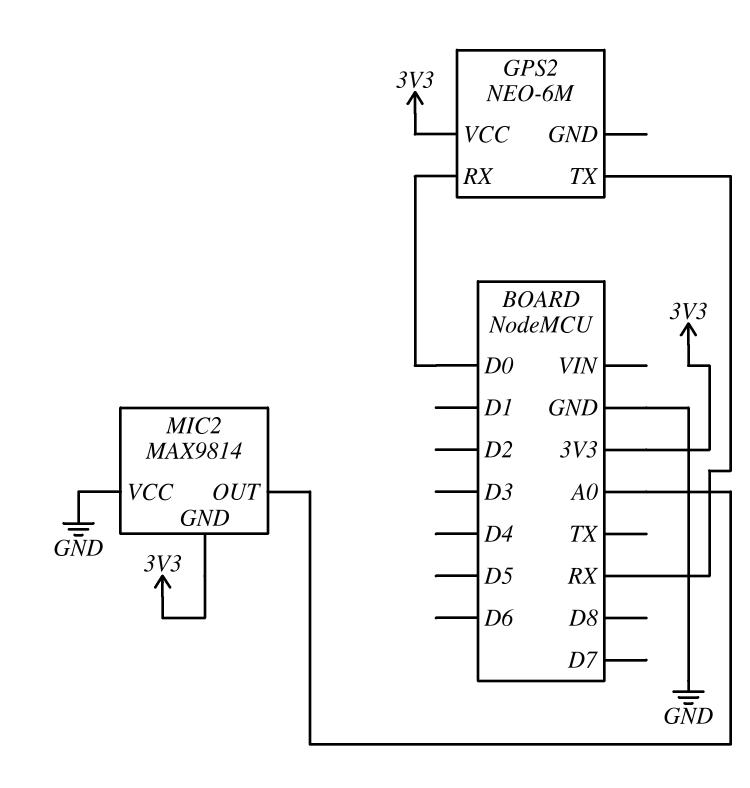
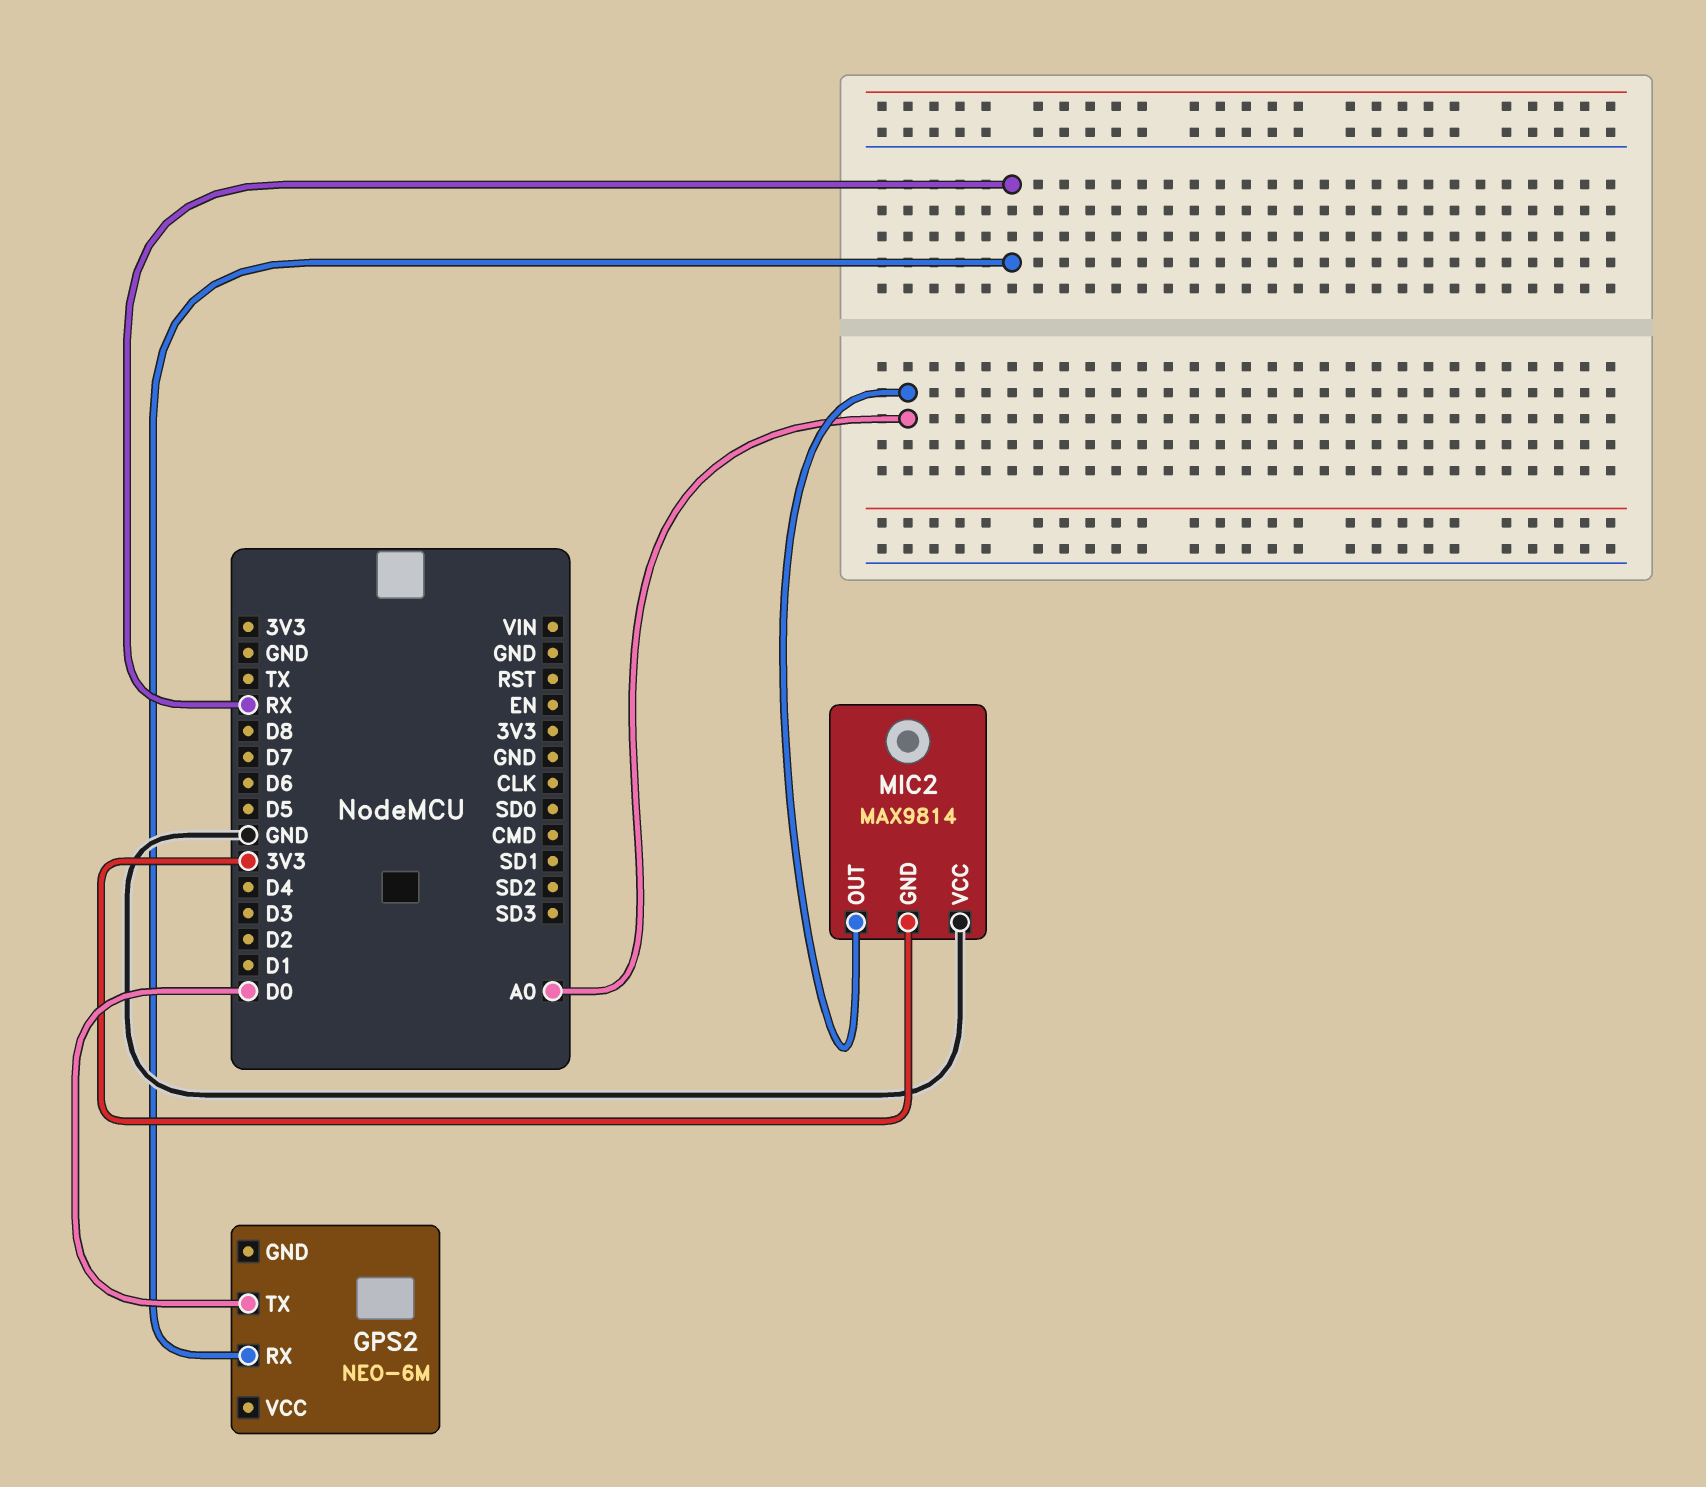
GPS2 pin RX: D0 -> RX
GPS2 pin TX: RX -> D0
GPS2 pin VCC: 3V3 -> none

